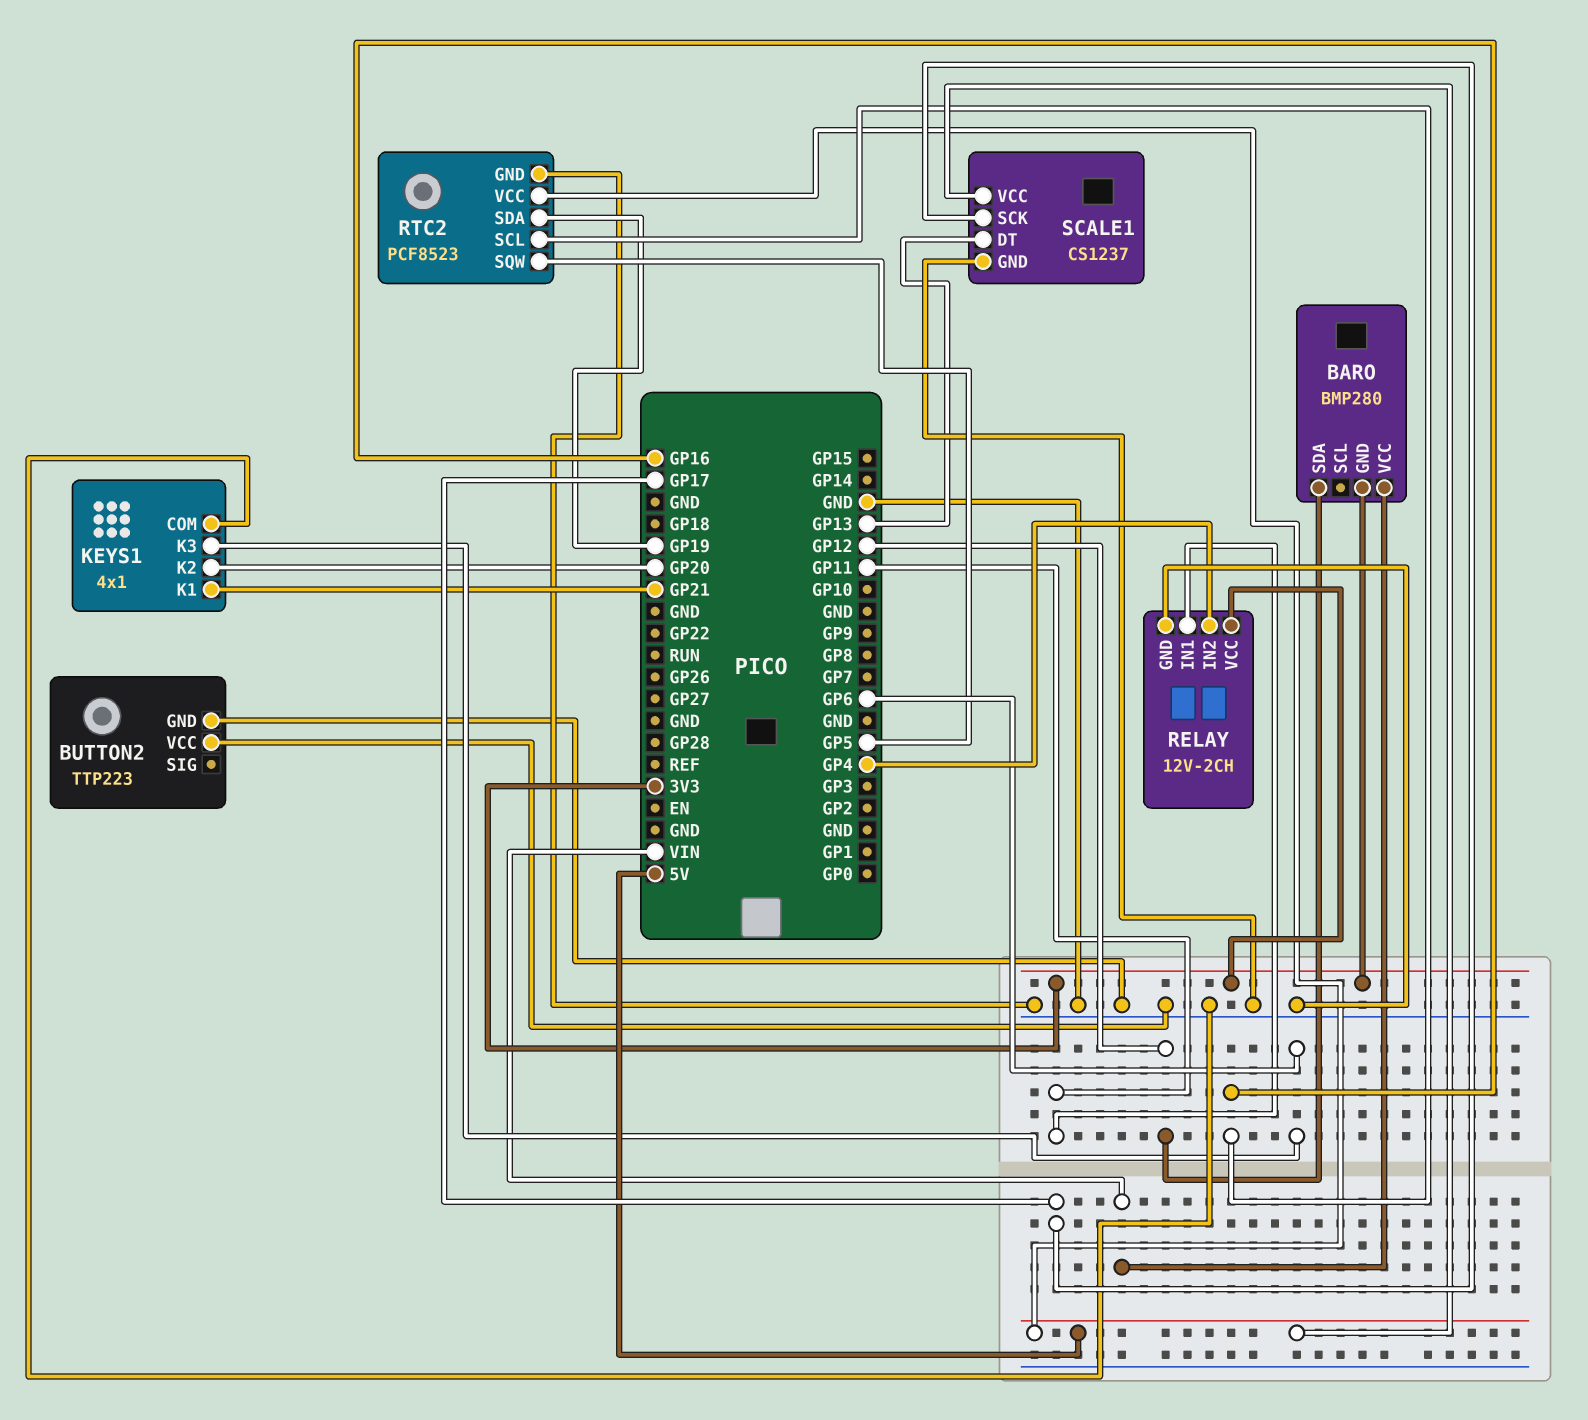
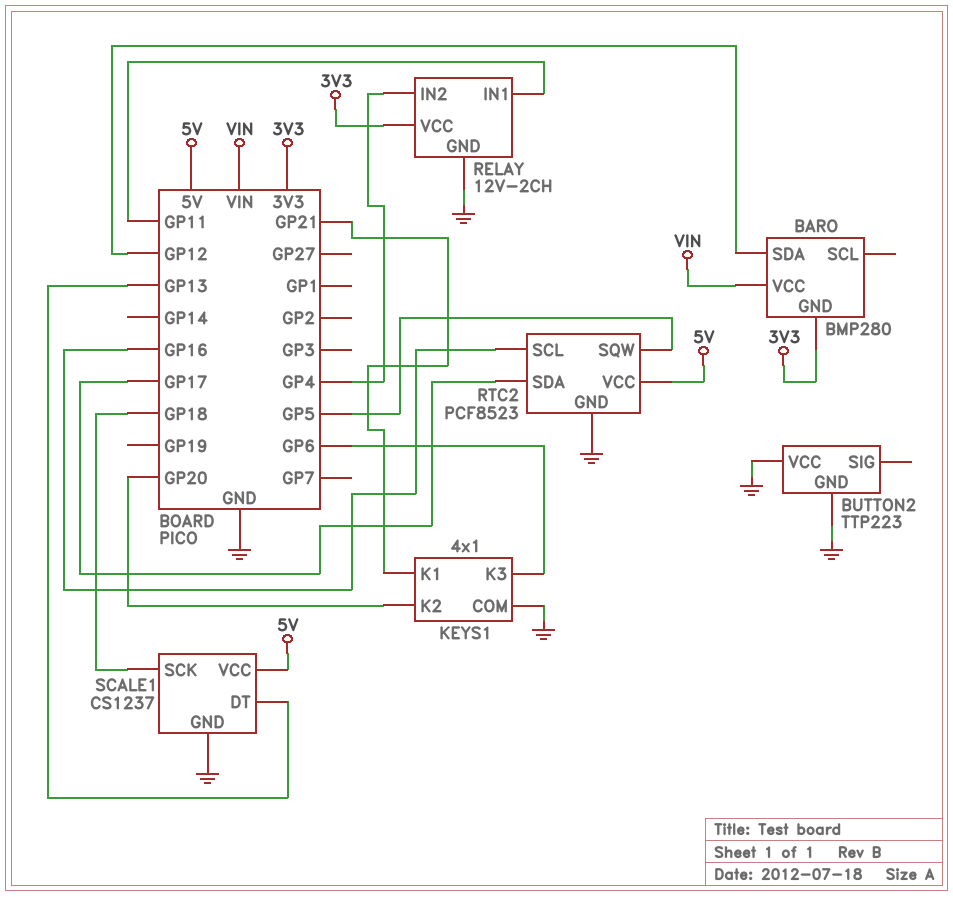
RTC2 pin SDA: GP19 -> GP17
SCALE1 pin SCK: GP17 -> GP18

